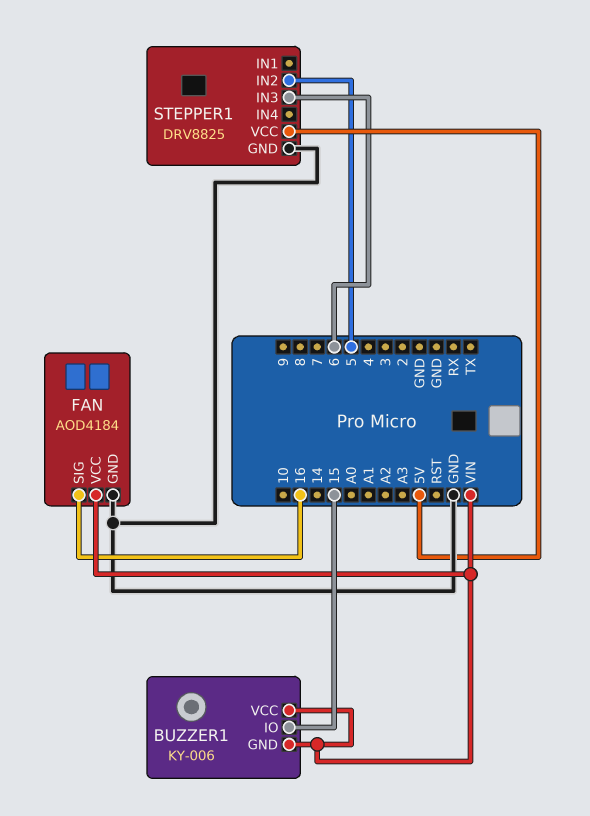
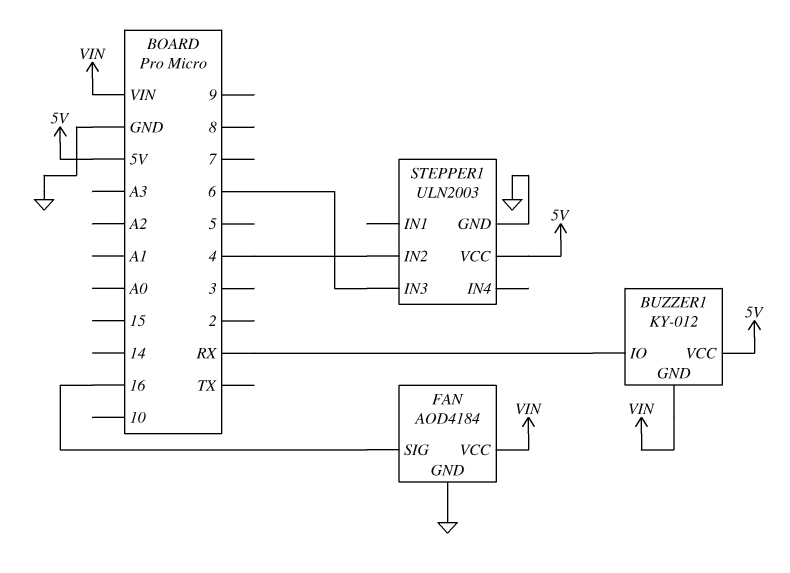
BUZZER1: KY-006 -> KY-012
BUZZER1 pin IO: 15 -> RX
BUZZER1 pin VCC: VIN -> 5V
STEPPER1: DRV8825 -> ULN2003
STEPPER1 pin IN2: 5 -> 4

